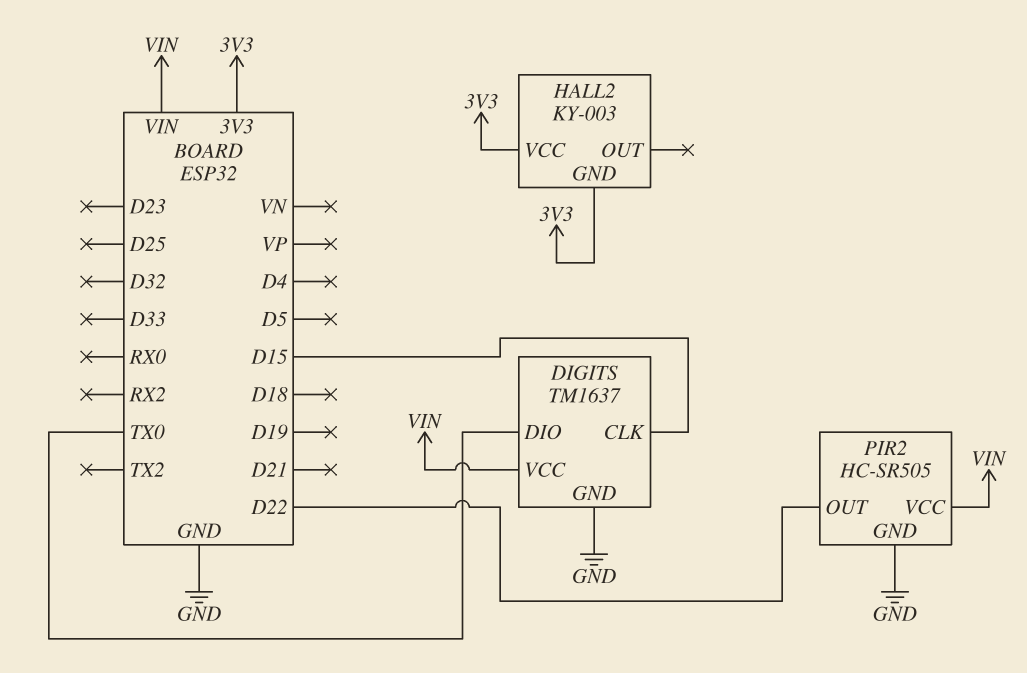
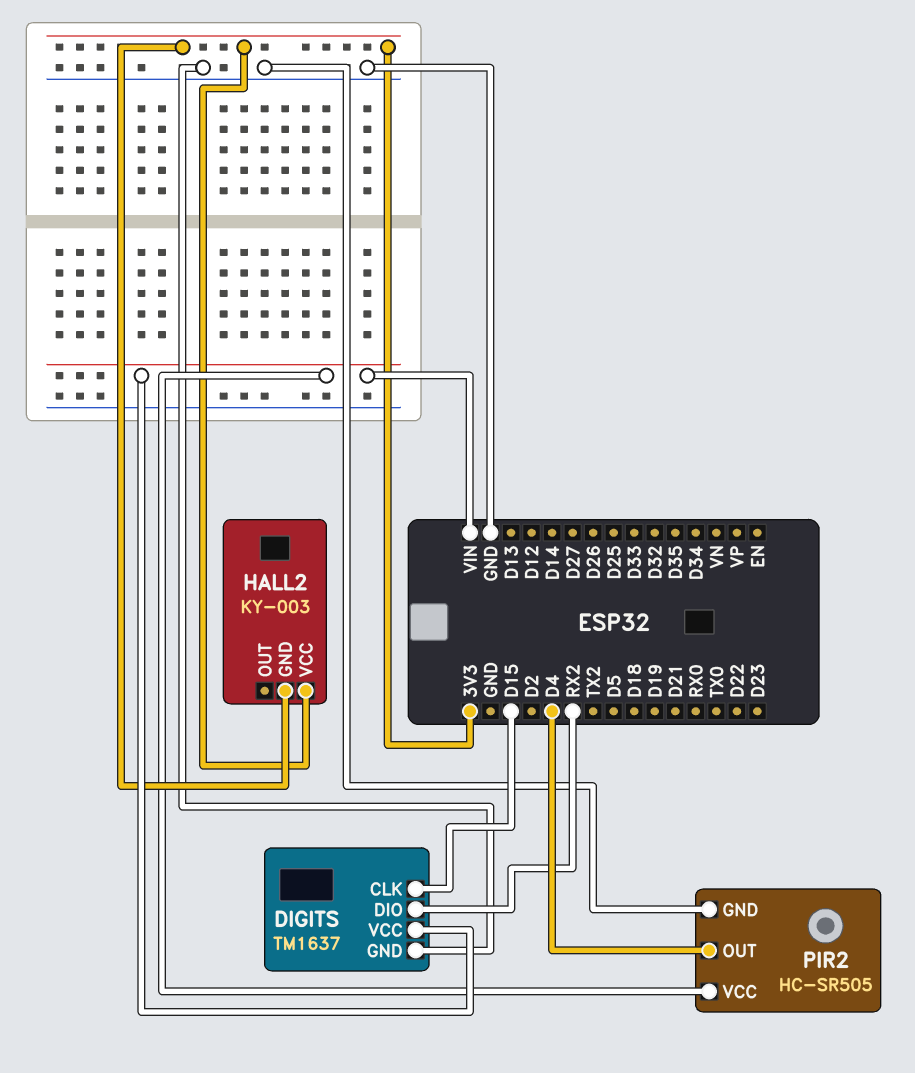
DIGITS pin DIO: TX0 -> RX2
PIR2 pin OUT: D22 -> D4

